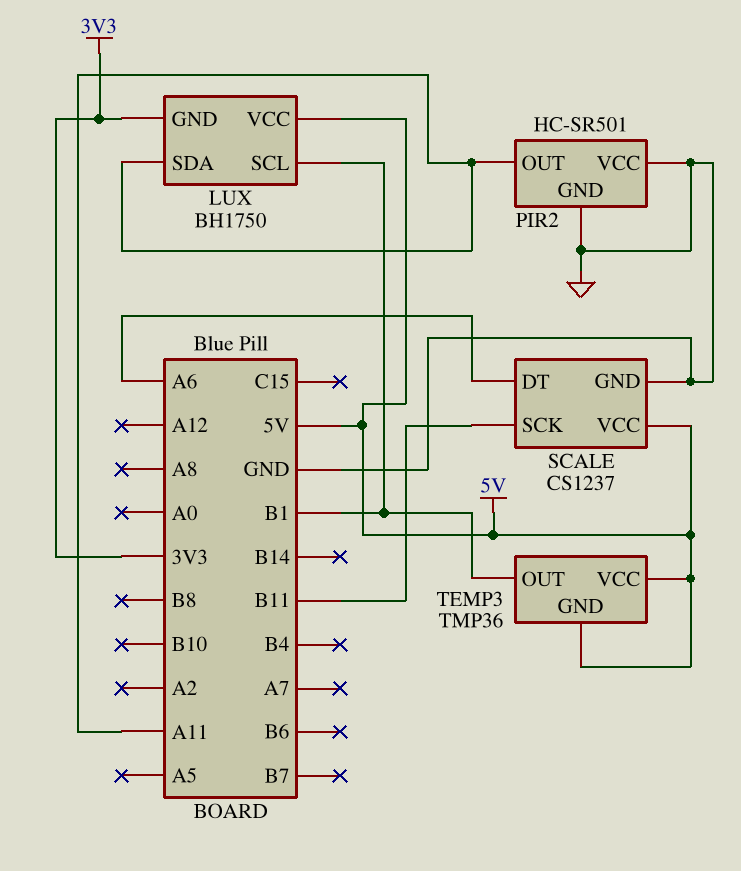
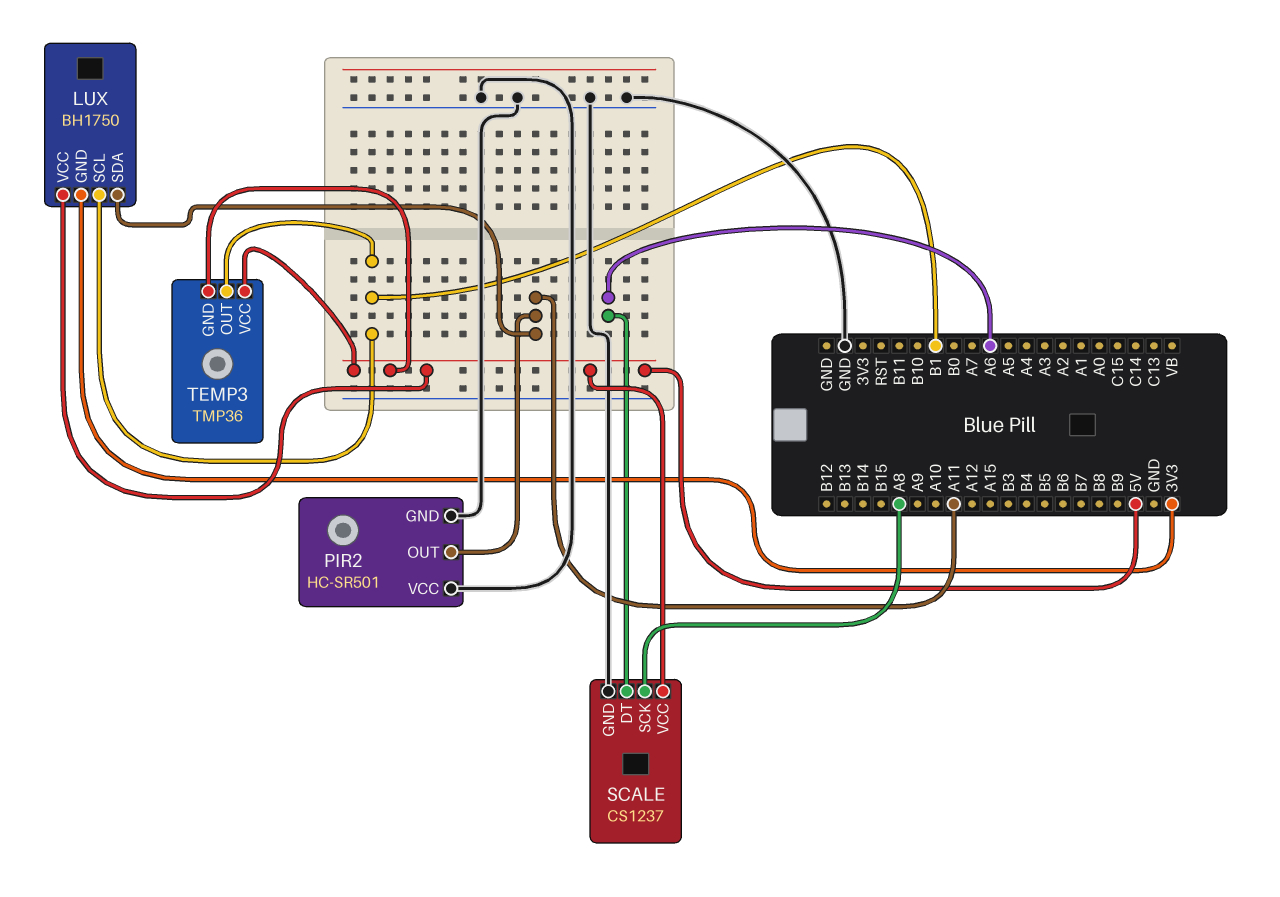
SCALE pin SCK: B11 -> A8

